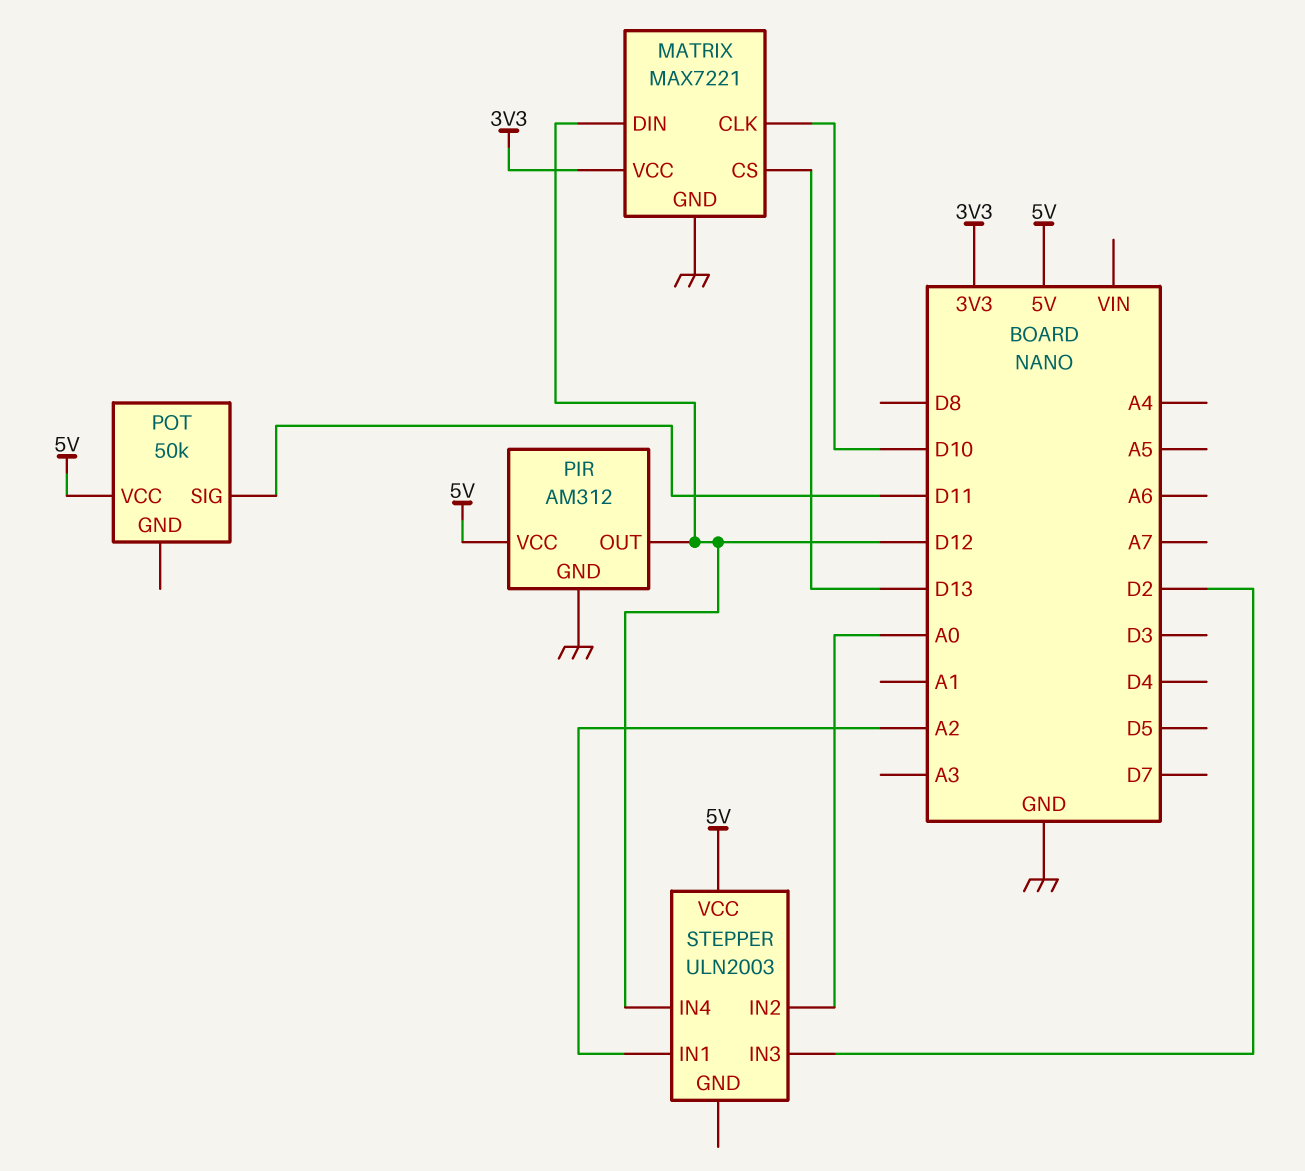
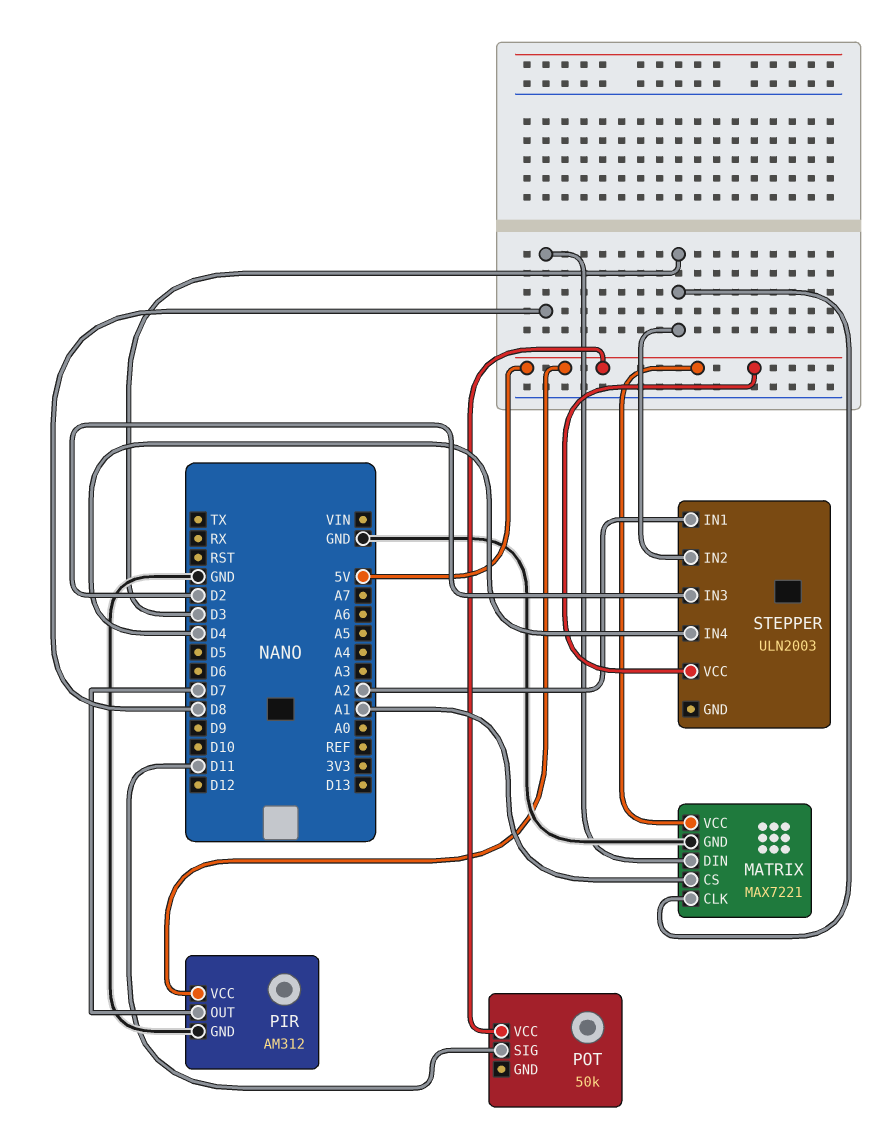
MATRIX pin CLK: D10 -> D3
MATRIX pin CS: D13 -> A1
MATRIX pin DIN: D12 -> D8
MATRIX pin VCC: 3V3 -> 5V
PIR pin OUT: D12 -> D7
STEPPER pin IN2: A0 -> D3
STEPPER pin IN4: D12 -> D4

